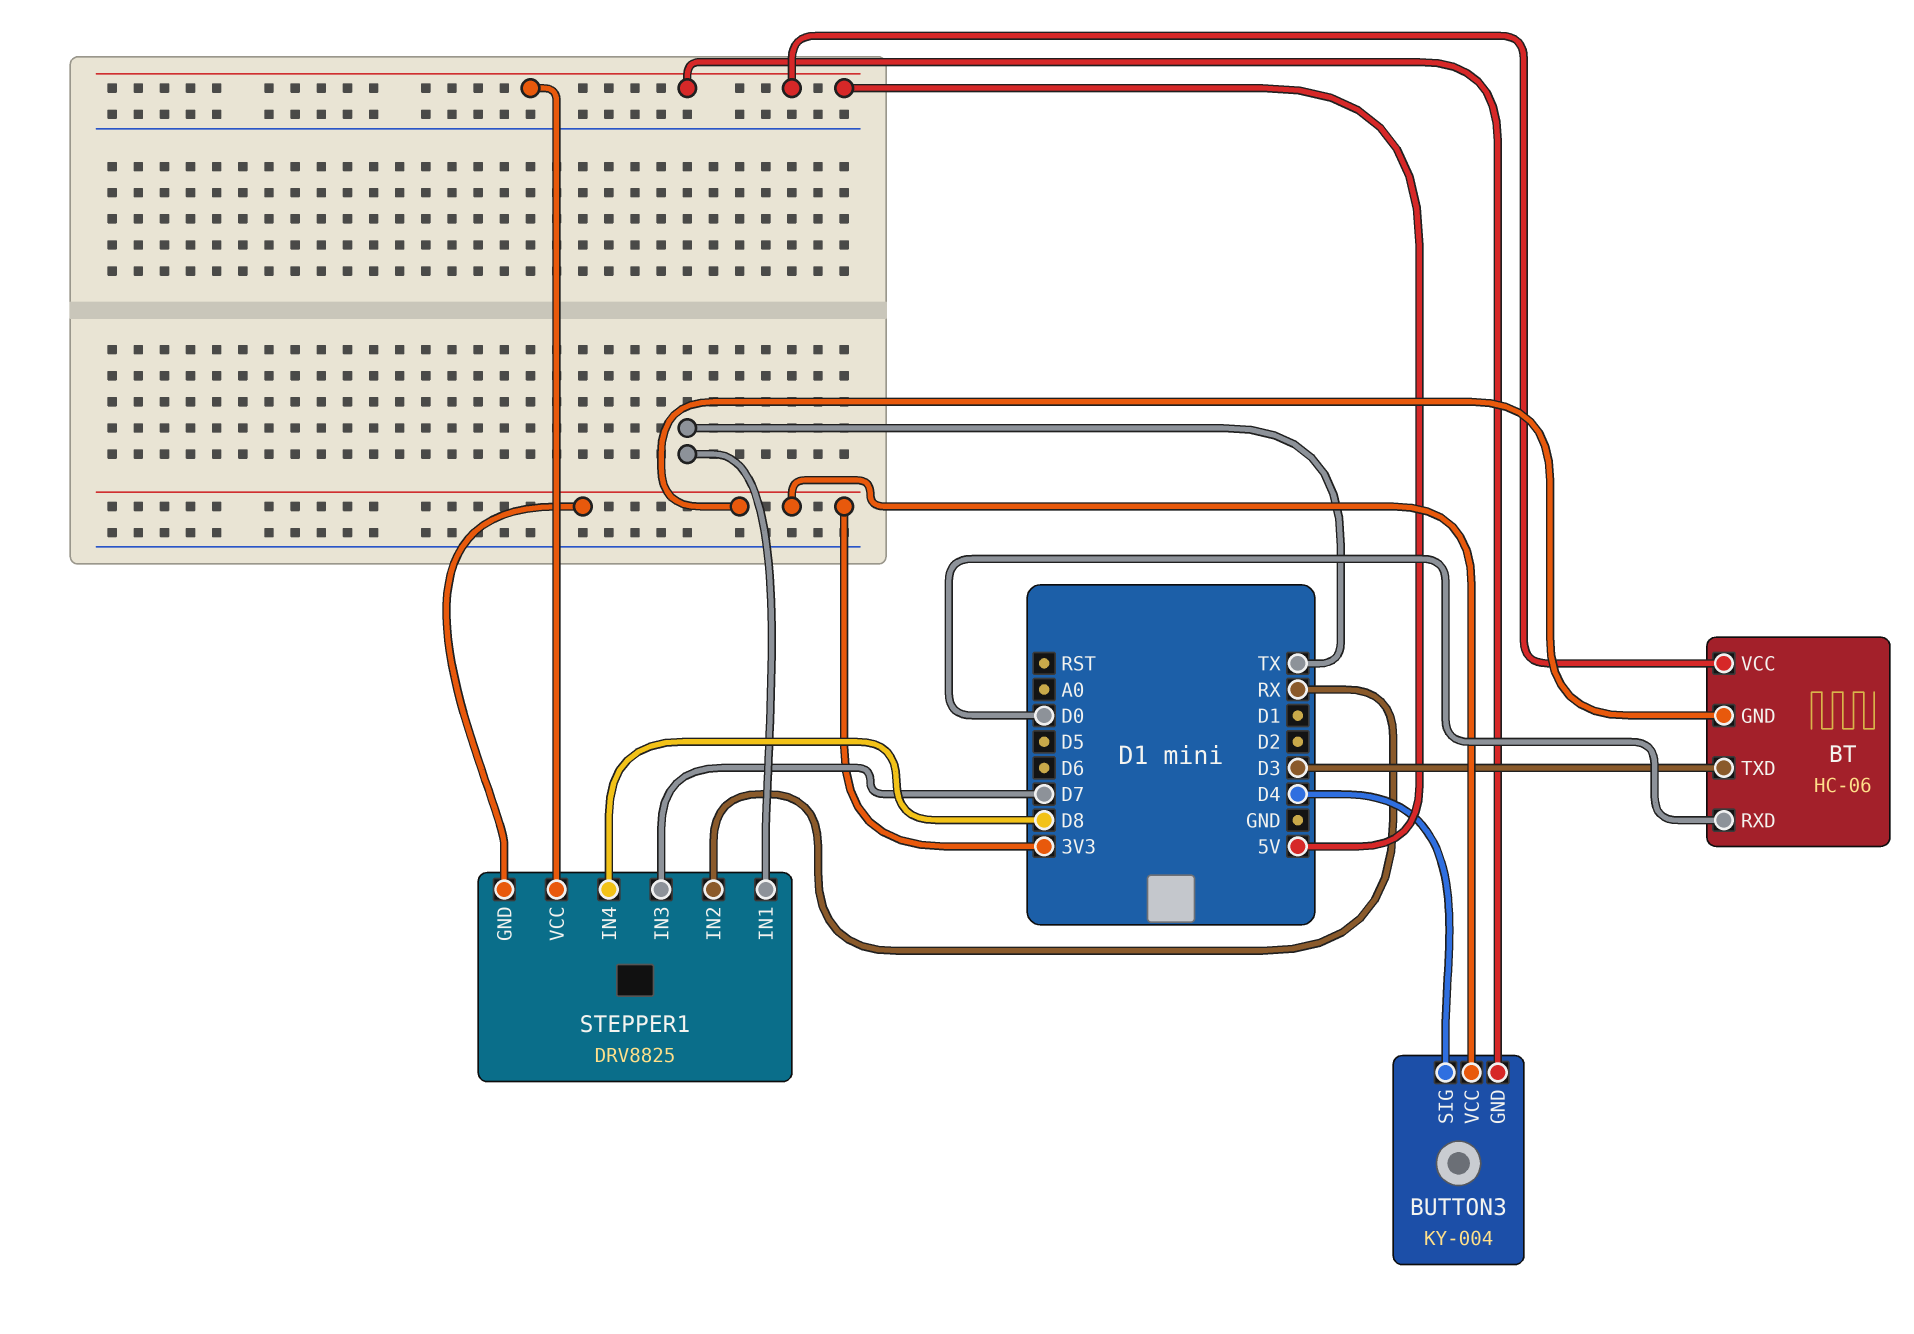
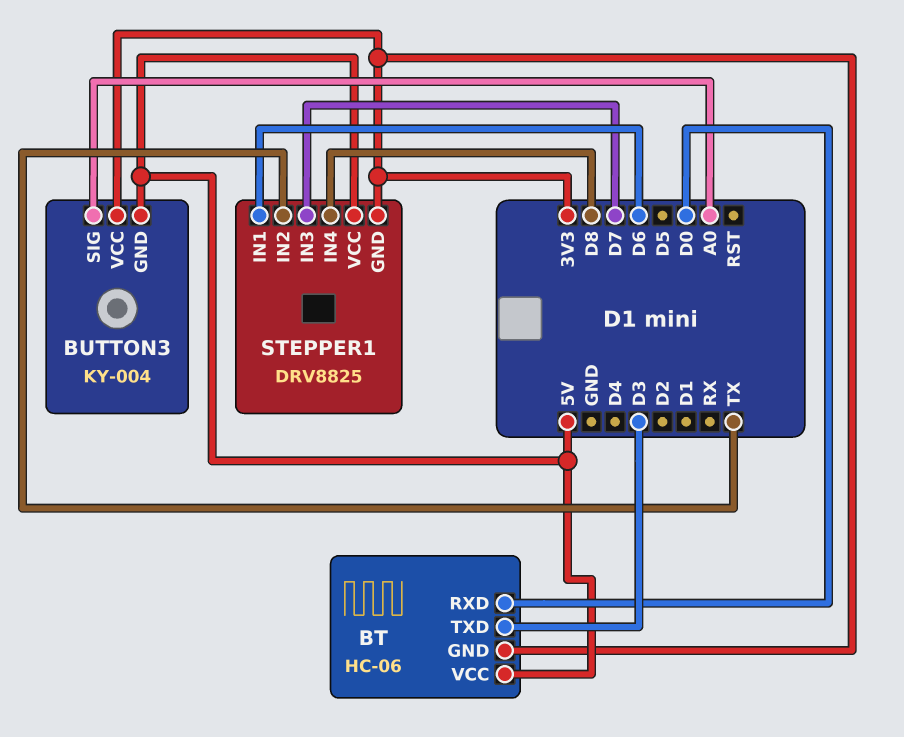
BUTTON3 pin SIG: D4 -> A0
STEPPER1 pin IN1: TX -> D6
STEPPER1 pin IN2: RX -> TX

